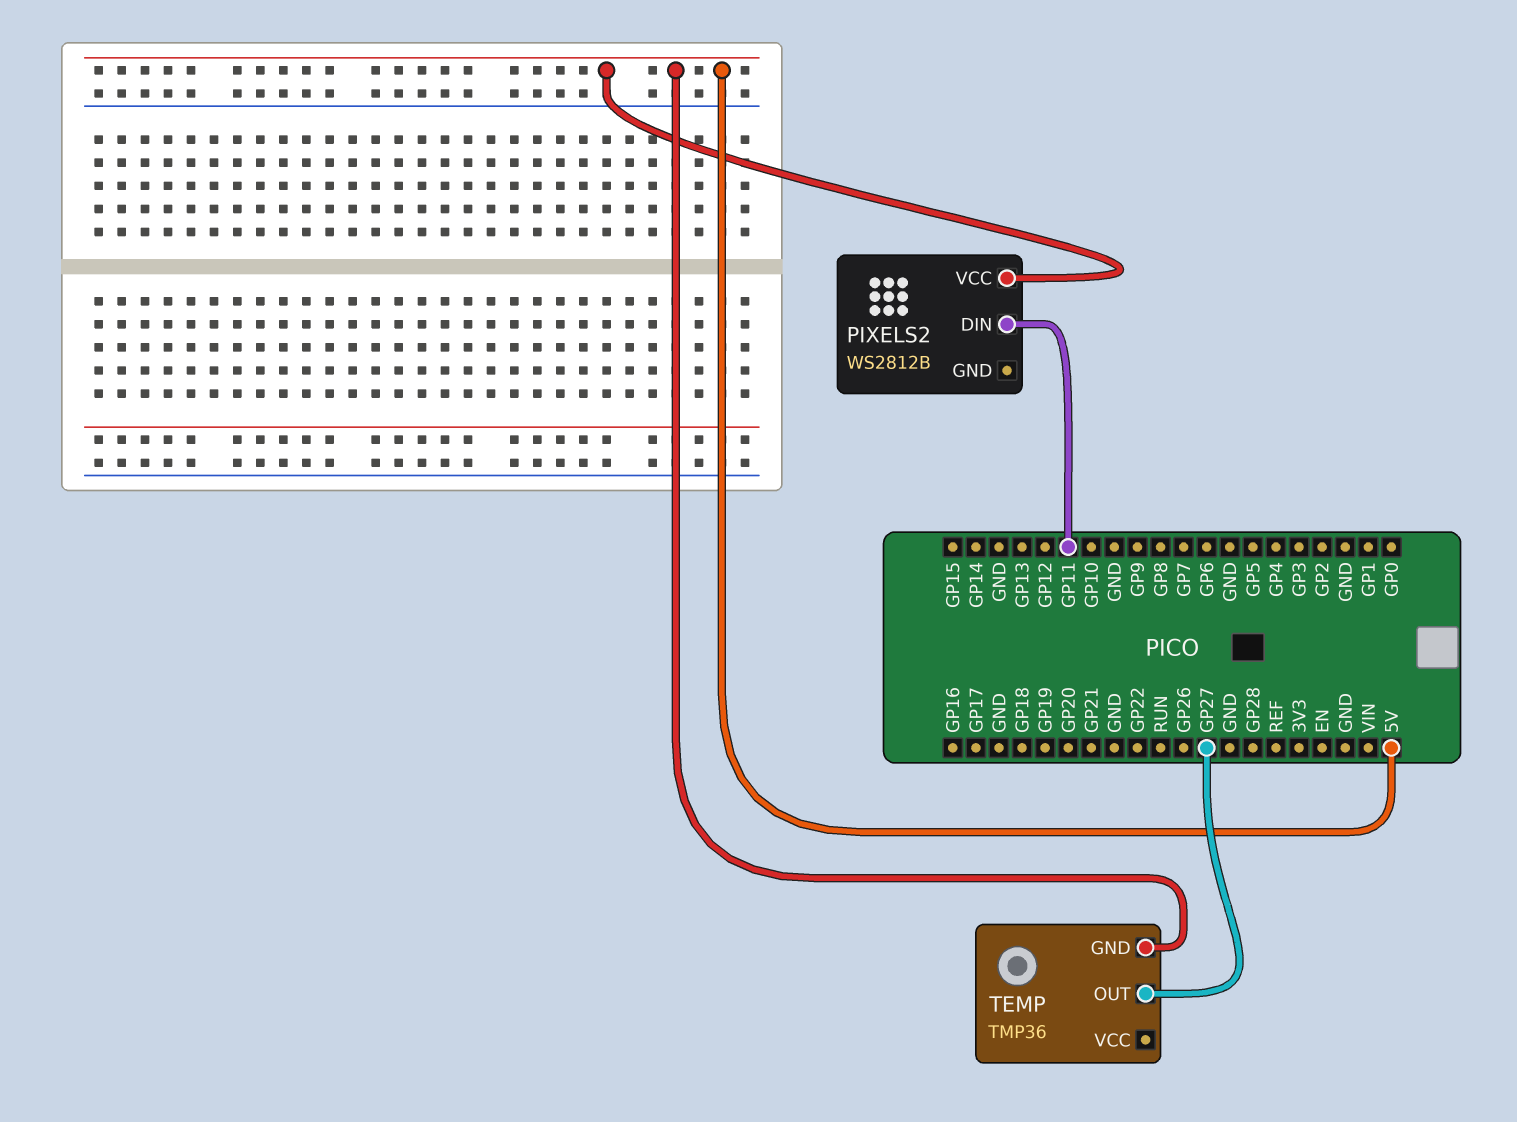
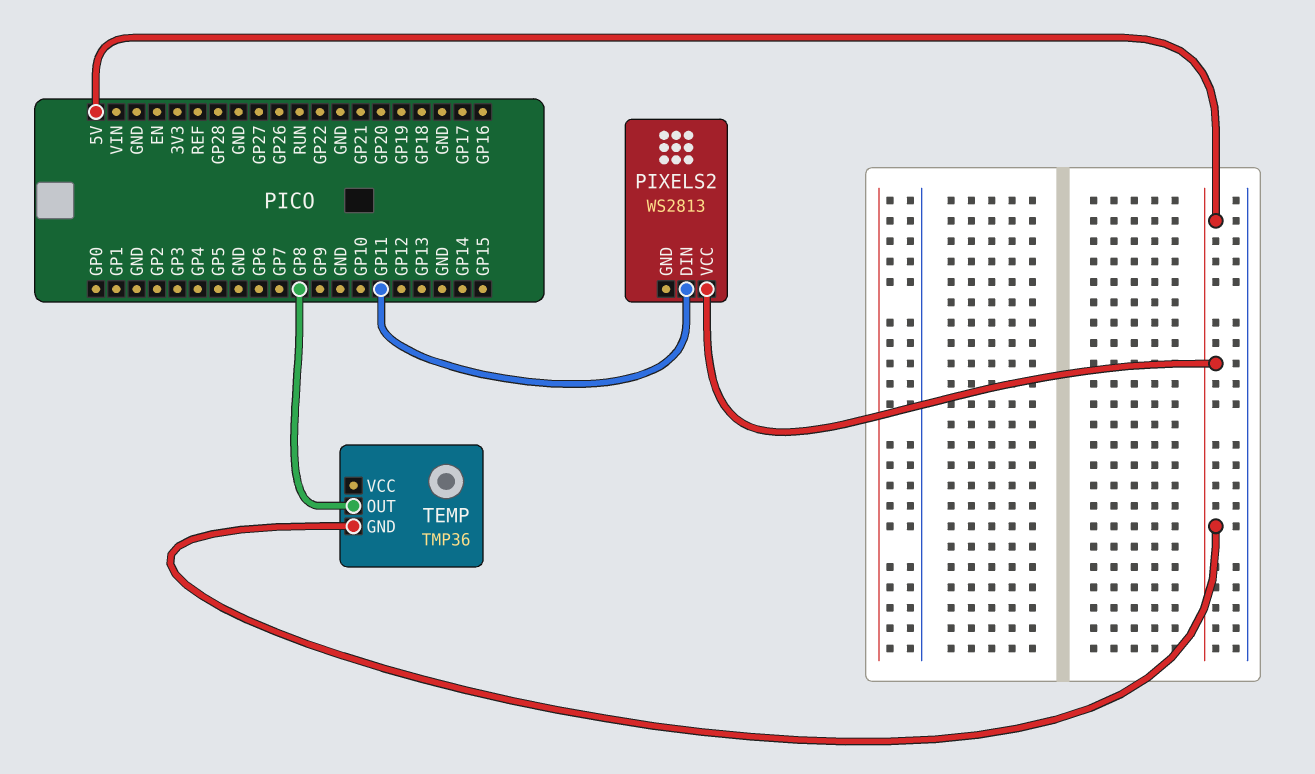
PIXELS2: WS2812B -> WS2813
TEMP pin OUT: GP27 -> GP8

